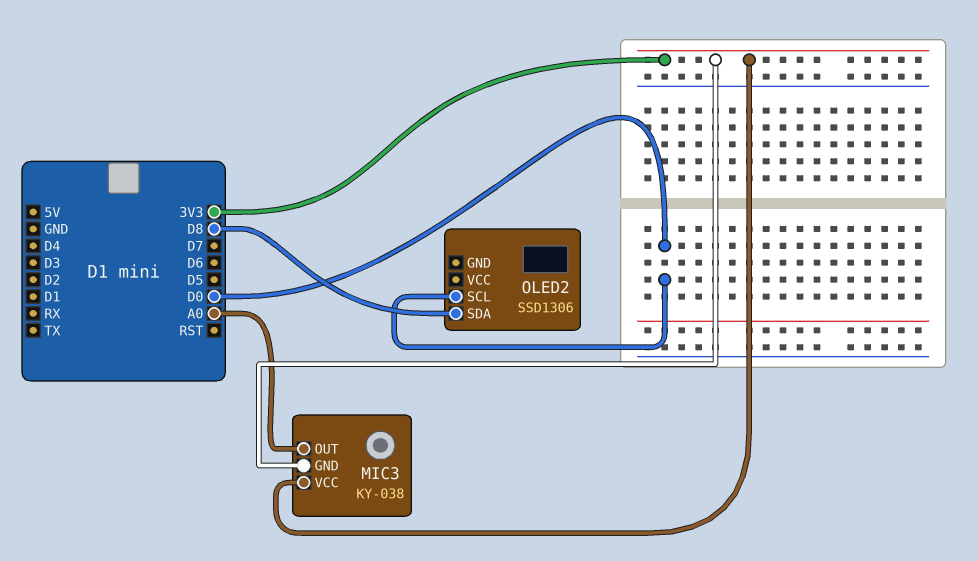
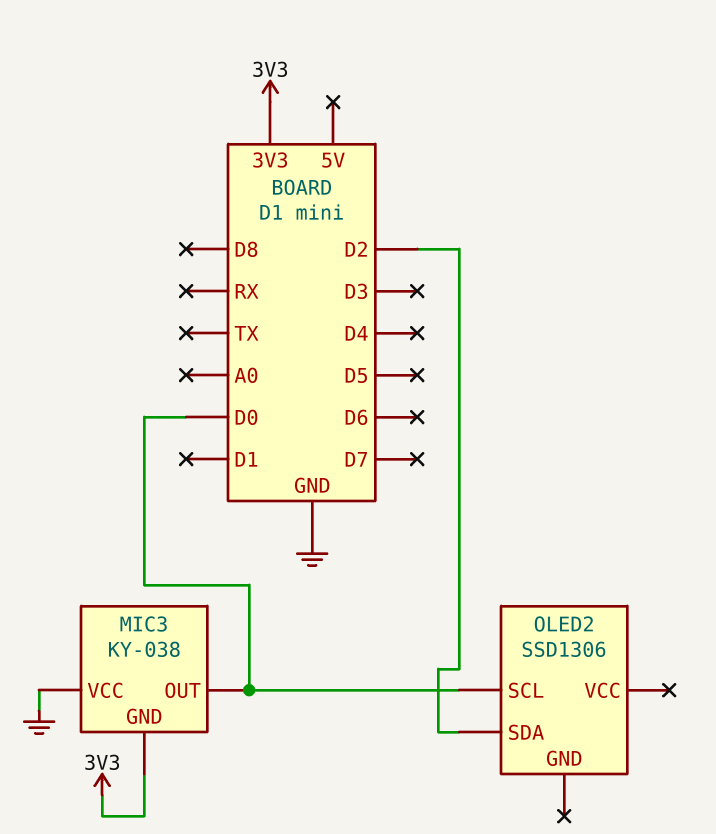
MIC3 pin OUT: A0 -> D0
MIC3 pin VCC: 3V3 -> GND
OLED2 pin SDA: D8 -> D2

